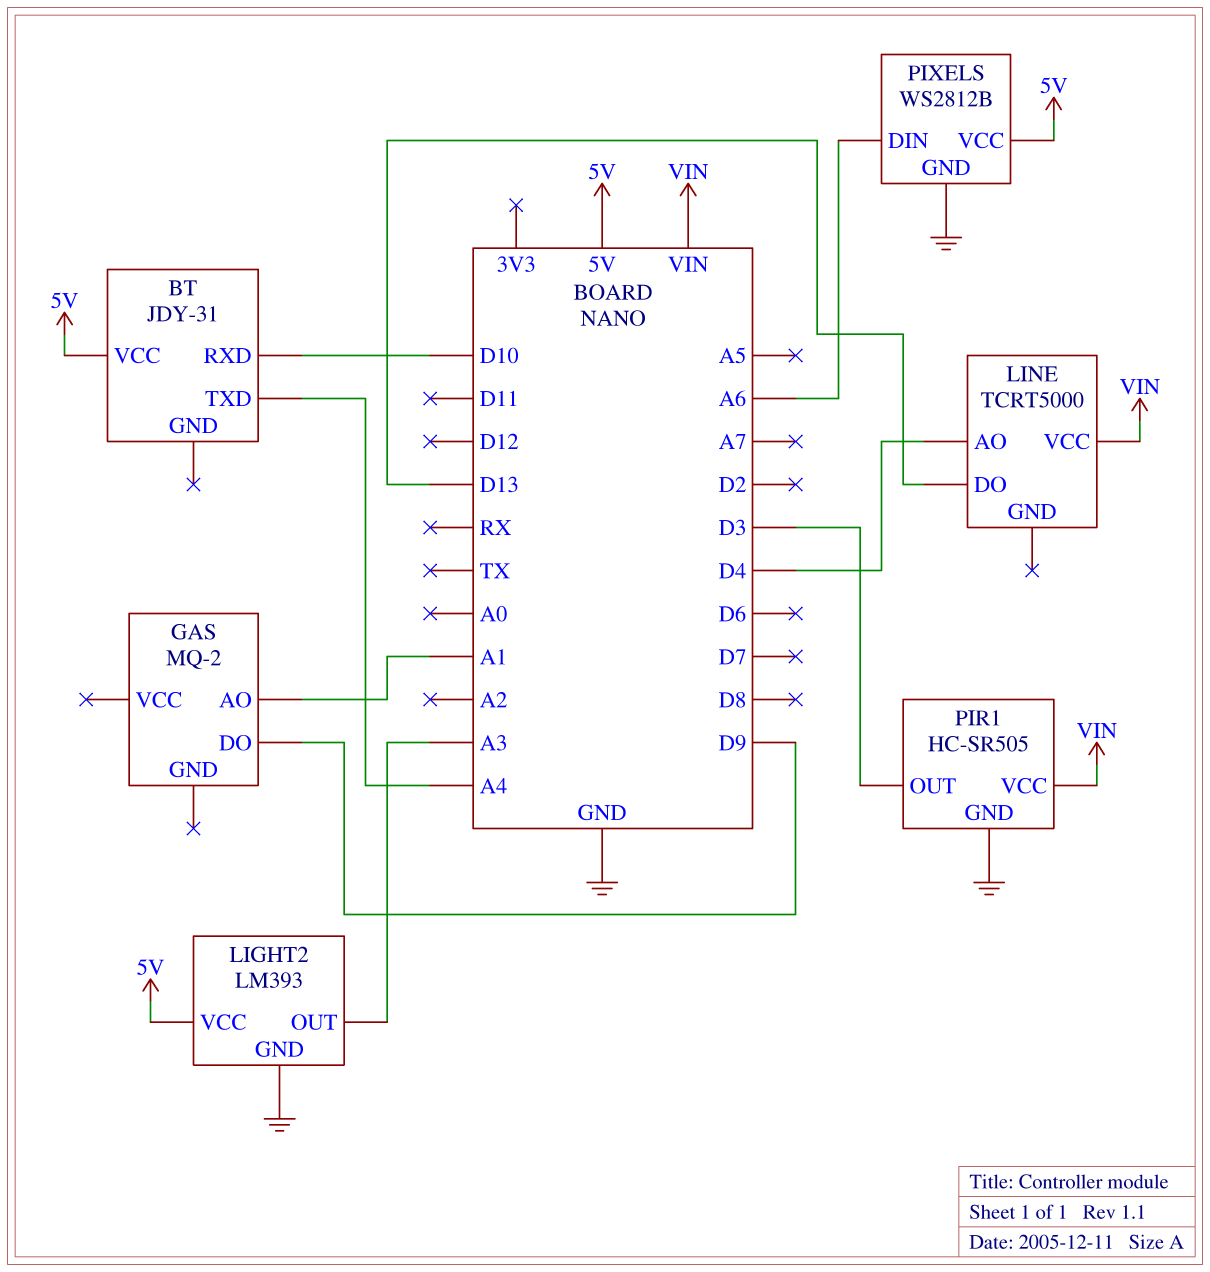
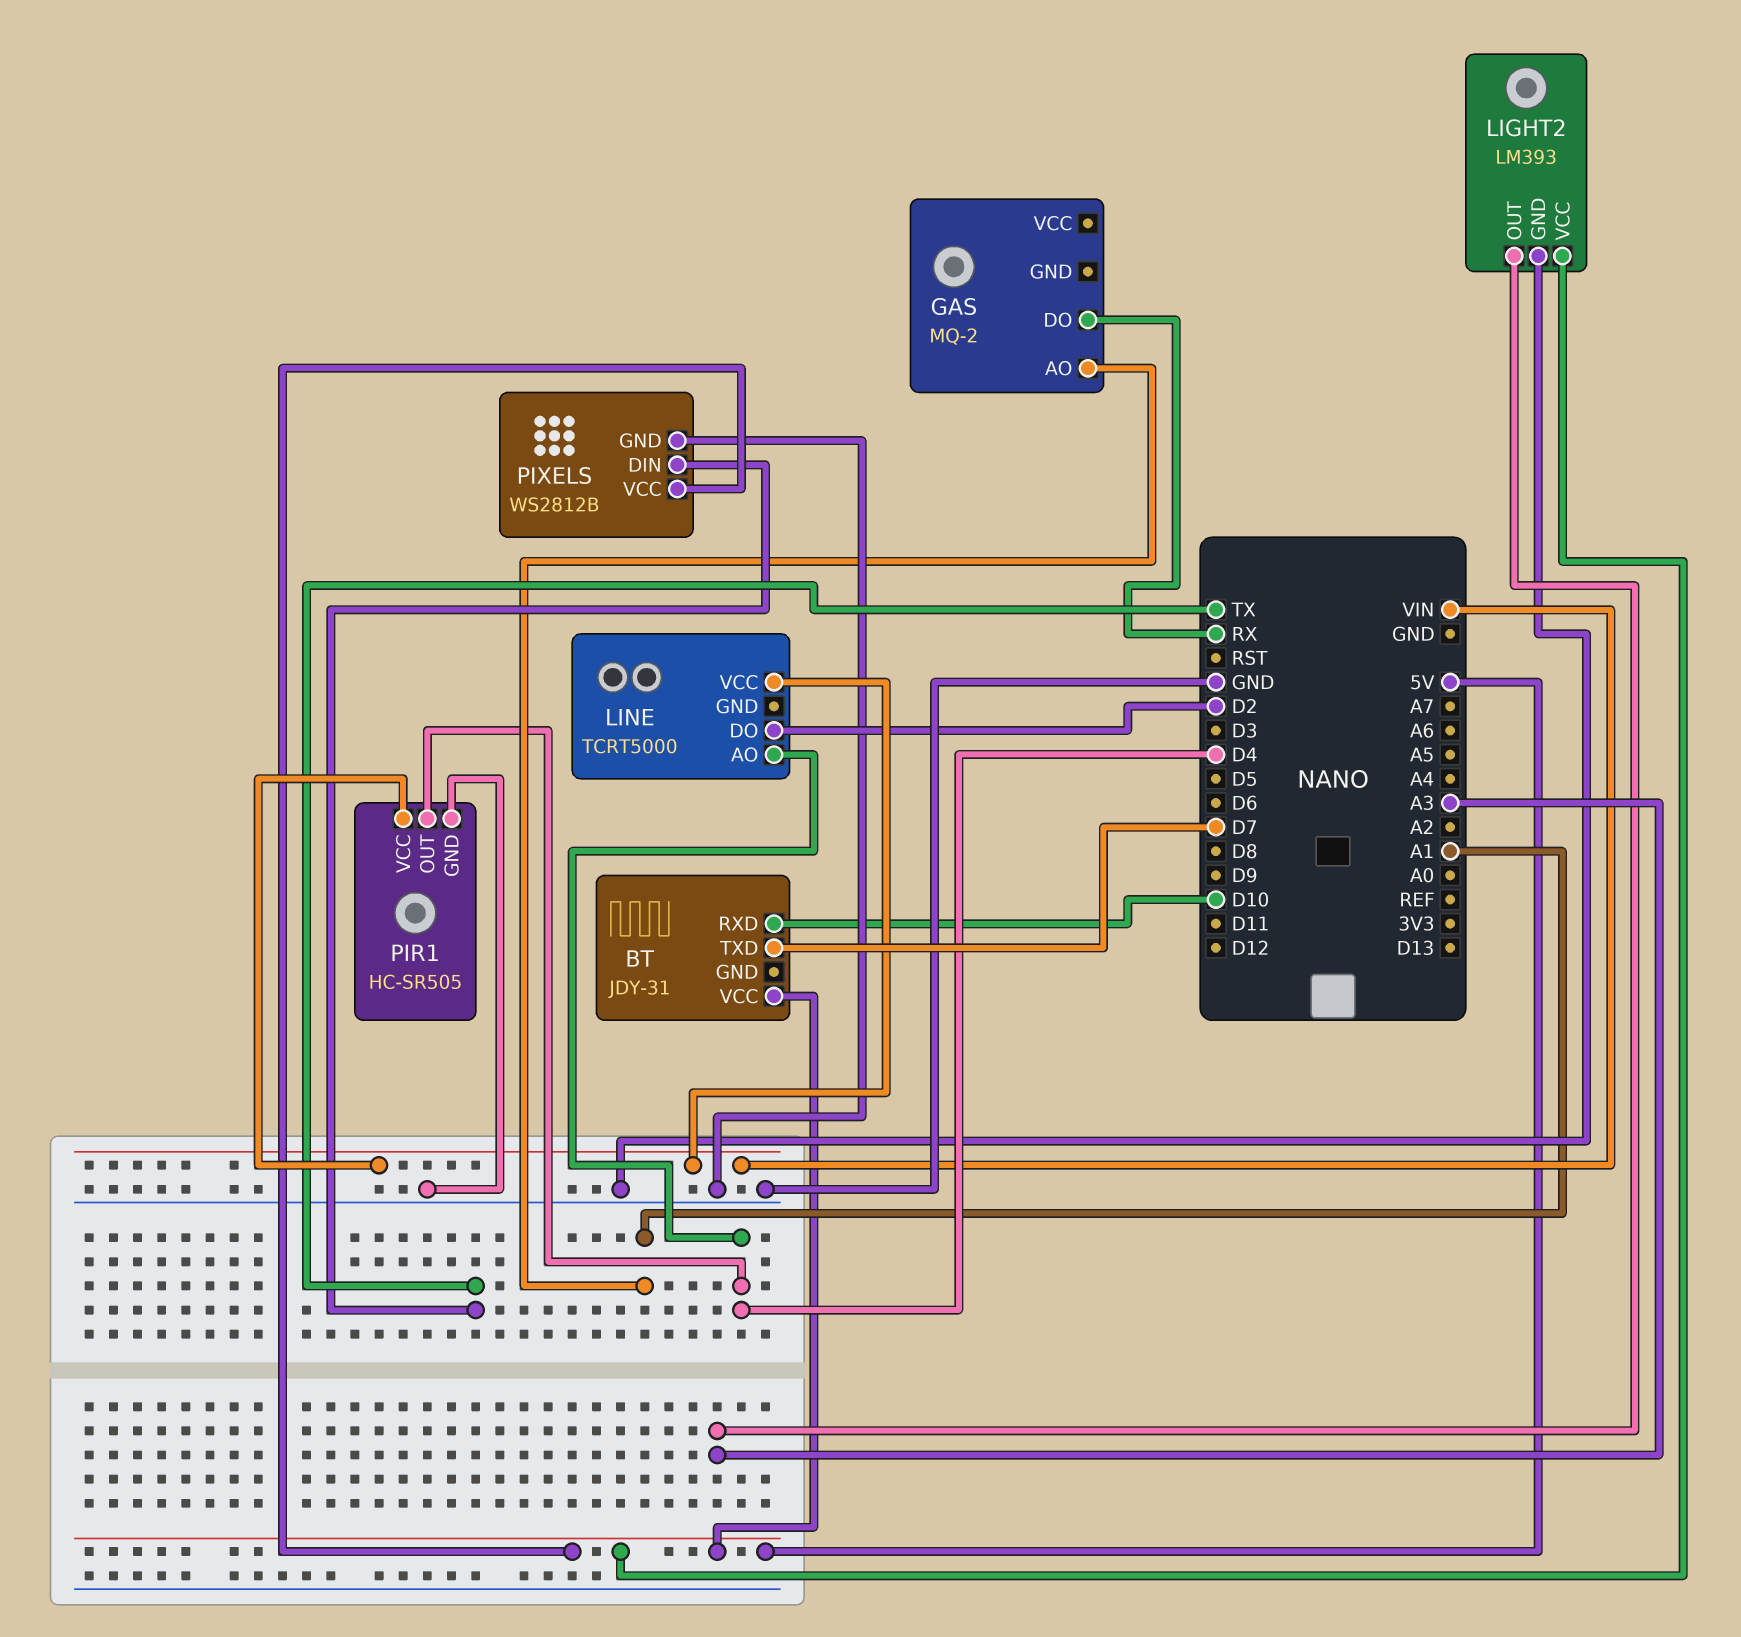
BT pin TXD: A4 -> D7
GAS pin DO: D9 -> RX
LINE pin DO: D13 -> D2
PIR1 pin OUT: D3 -> D4
PIXELS pin DIN: A6 -> TX

